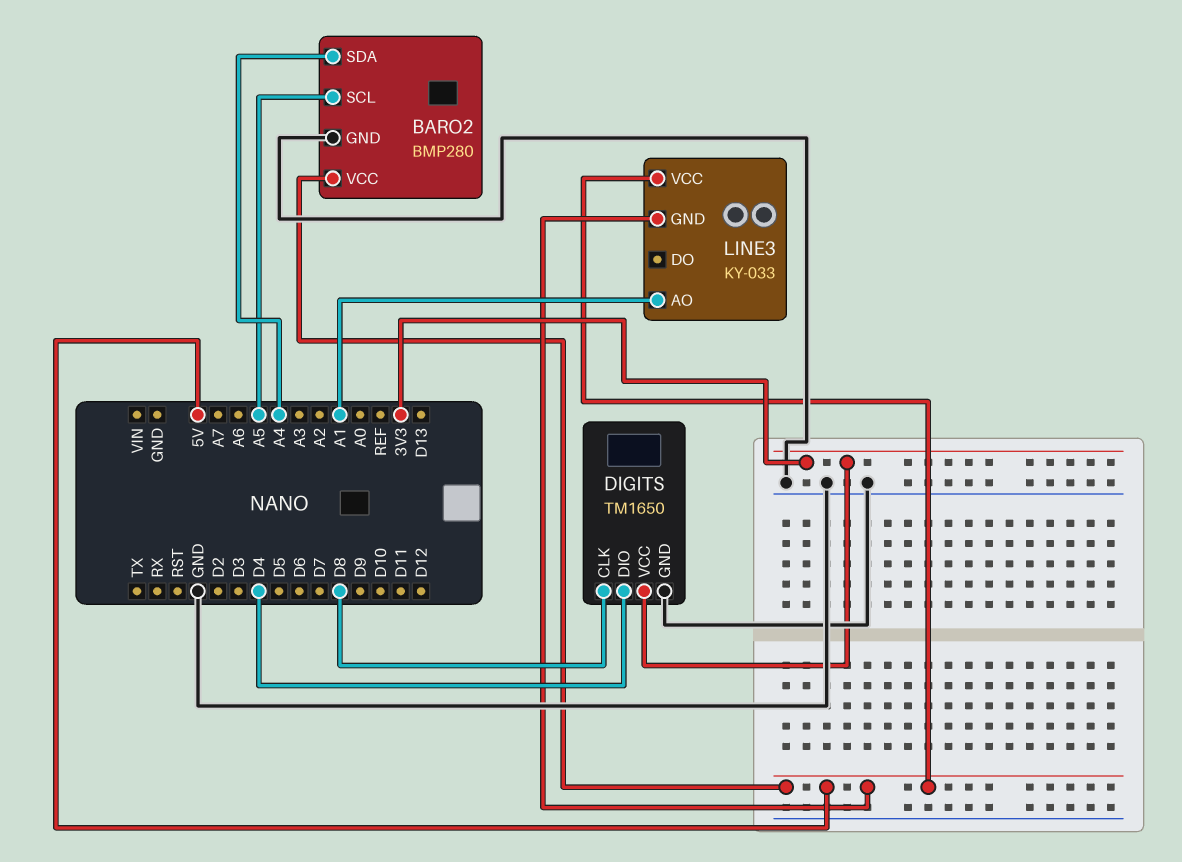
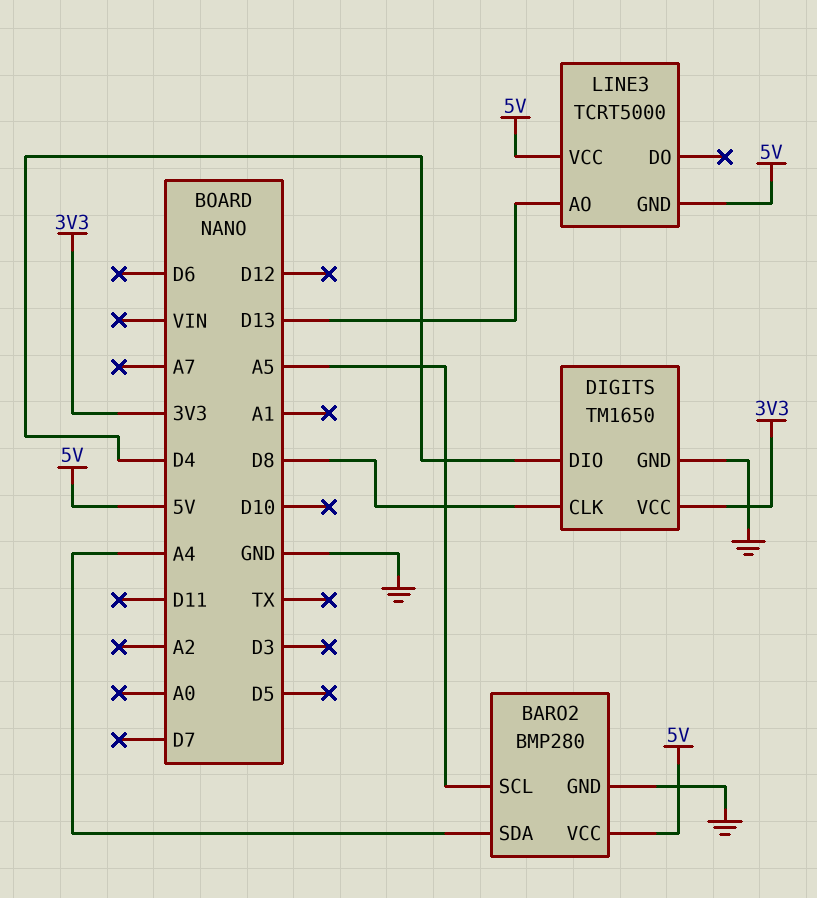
LINE3: KY-033 -> TCRT5000
LINE3 pin AO: A1 -> D13

